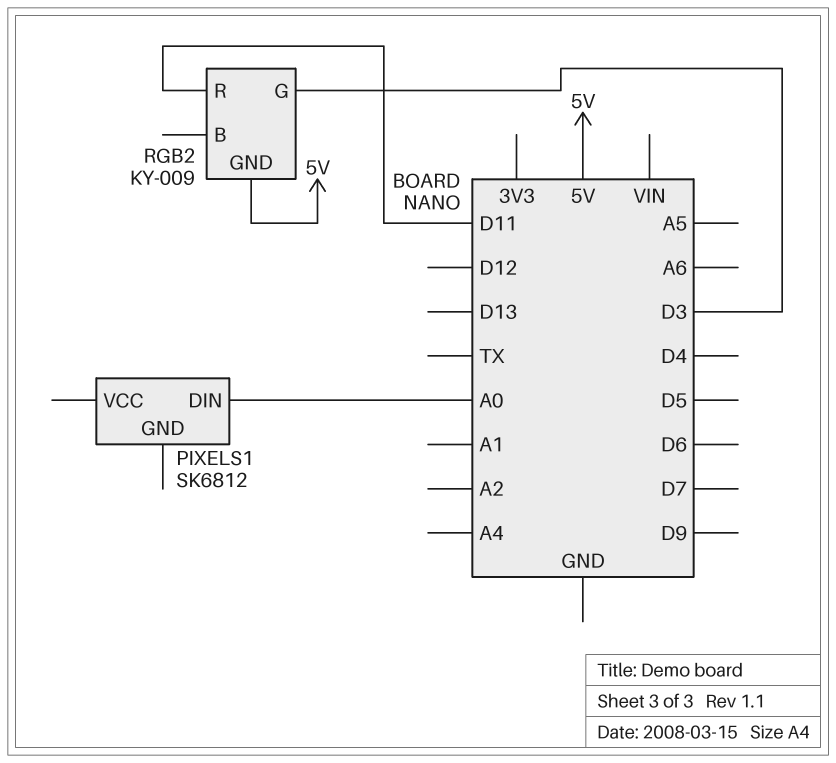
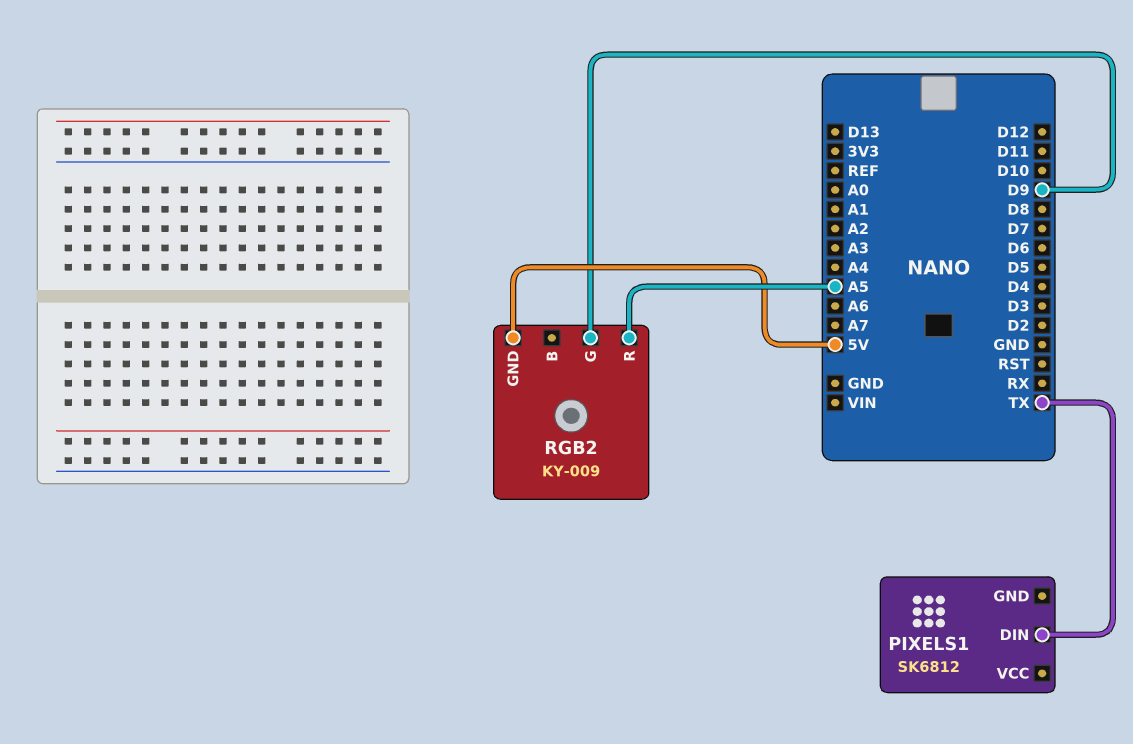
PIXELS1 pin DIN: A0 -> TX
RGB2 pin G: D3 -> D9
RGB2 pin R: D11 -> A5

